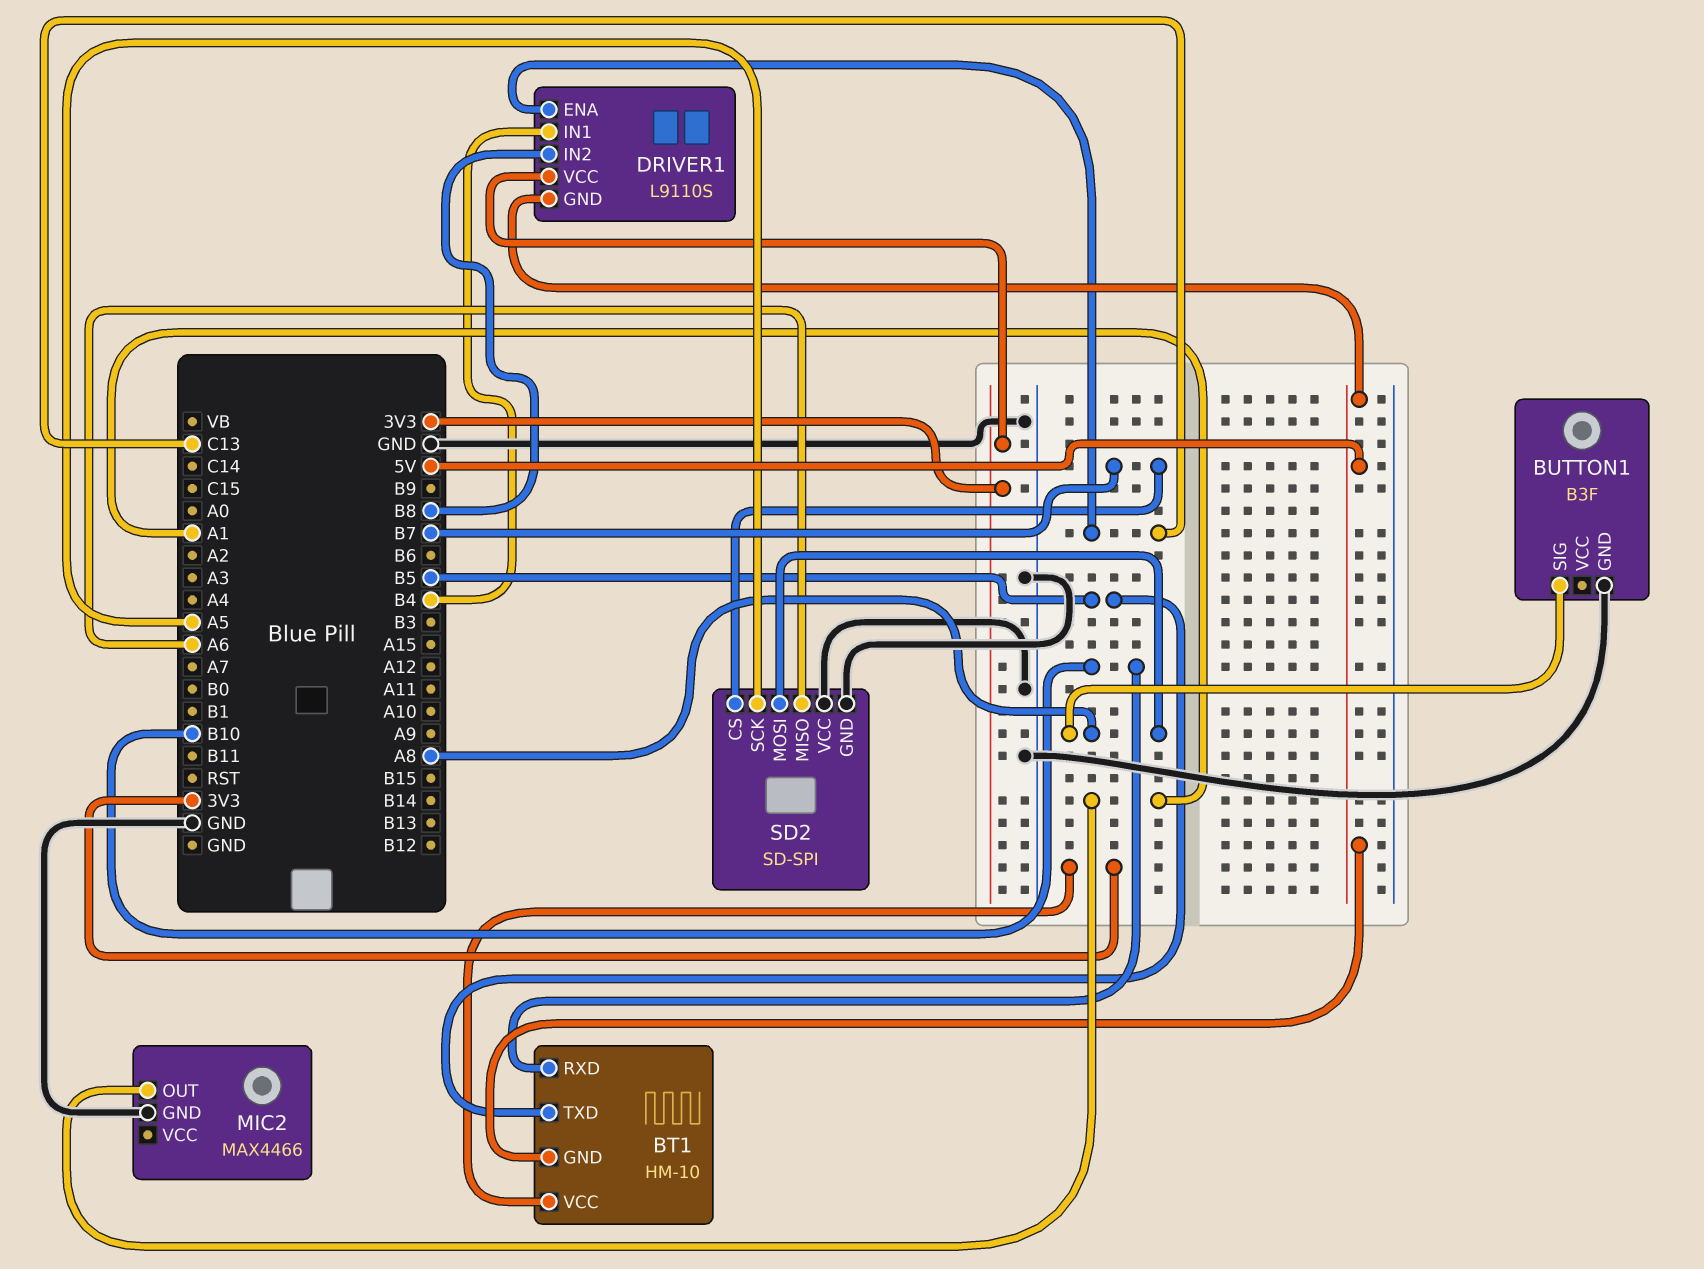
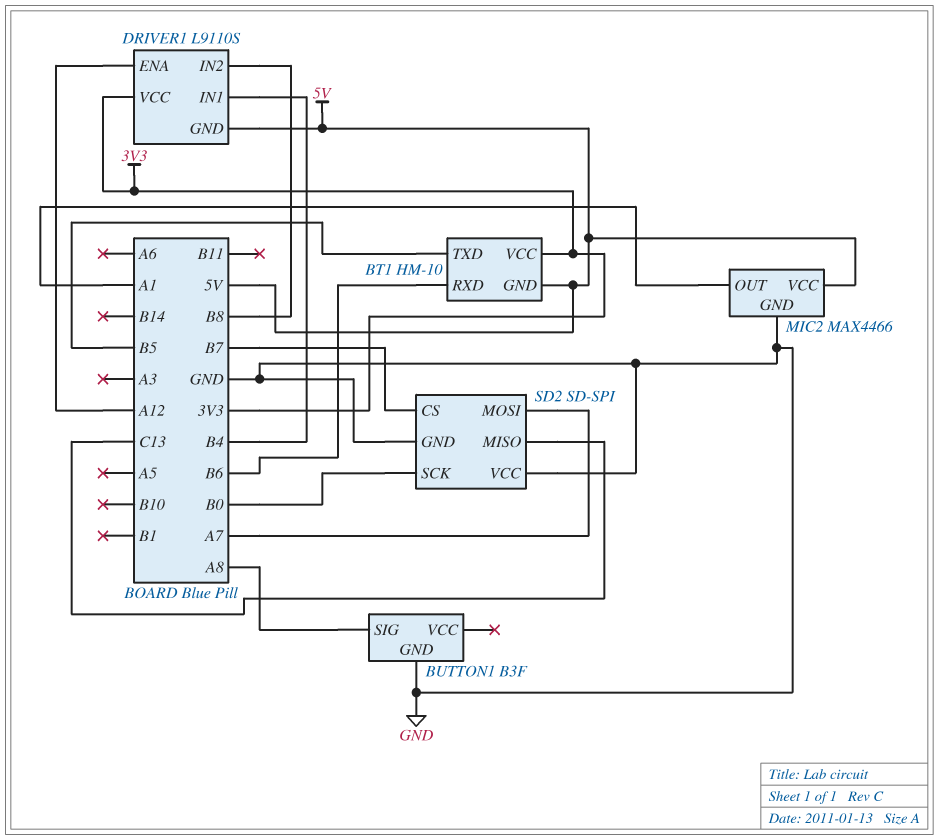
BT1 pin RXD: B10 -> B6
DRIVER1 pin ENA: C13 -> A12
MIC2 pin VCC: none -> 5V
SD2 pin MISO: A6 -> C13
SD2 pin MOSI: A8 -> A7
SD2 pin SCK: A5 -> B0

